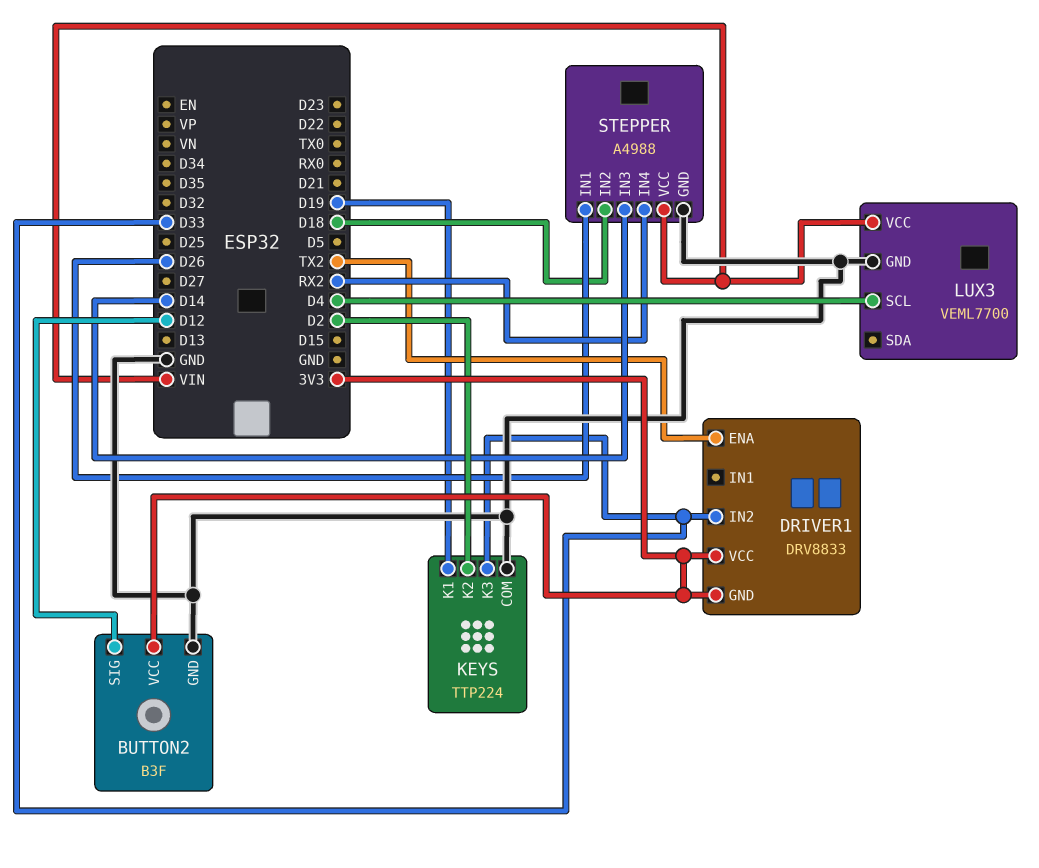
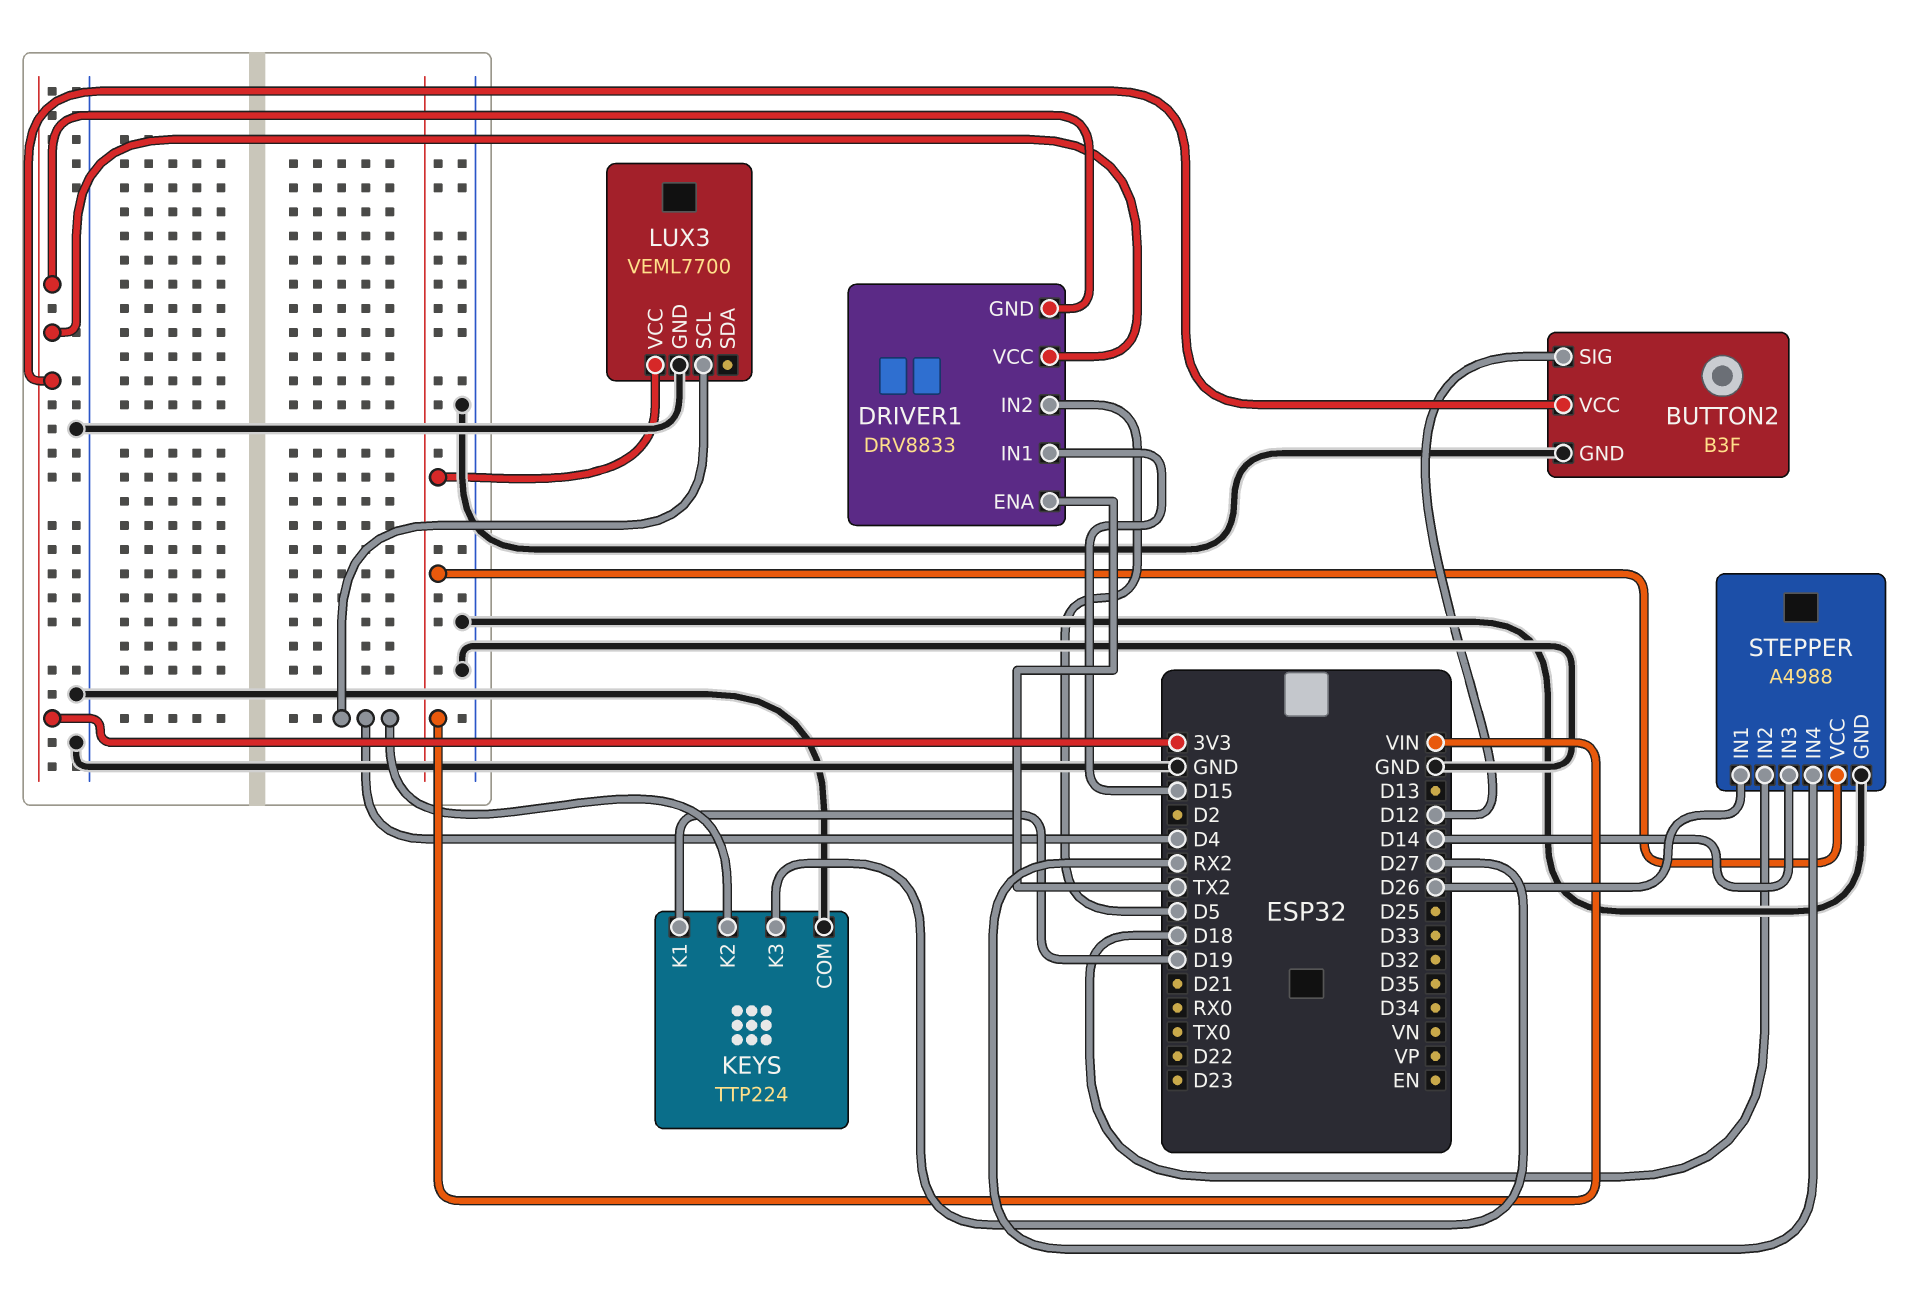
DRIVER1 pin IN1: none -> D15
DRIVER1 pin IN2: D33 -> D5
KEYS pin K2: D2 -> D4
KEYS pin K3: D33 -> D27

